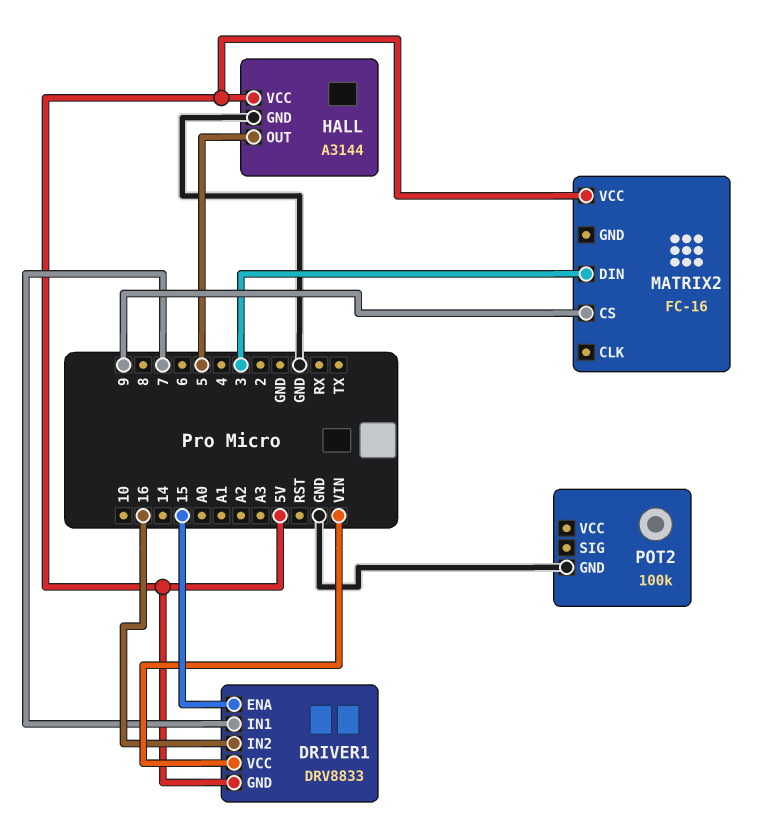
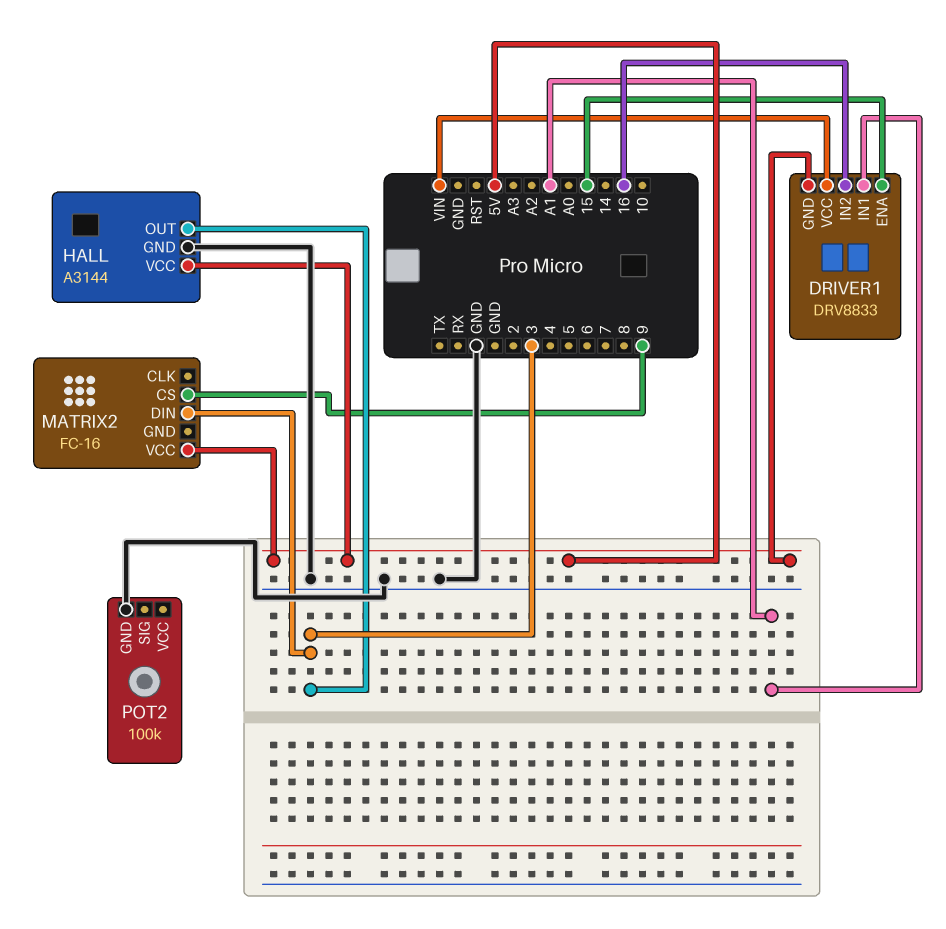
DRIVER1 pin IN1: 7 -> A1
HALL pin OUT: 5 -> 3

